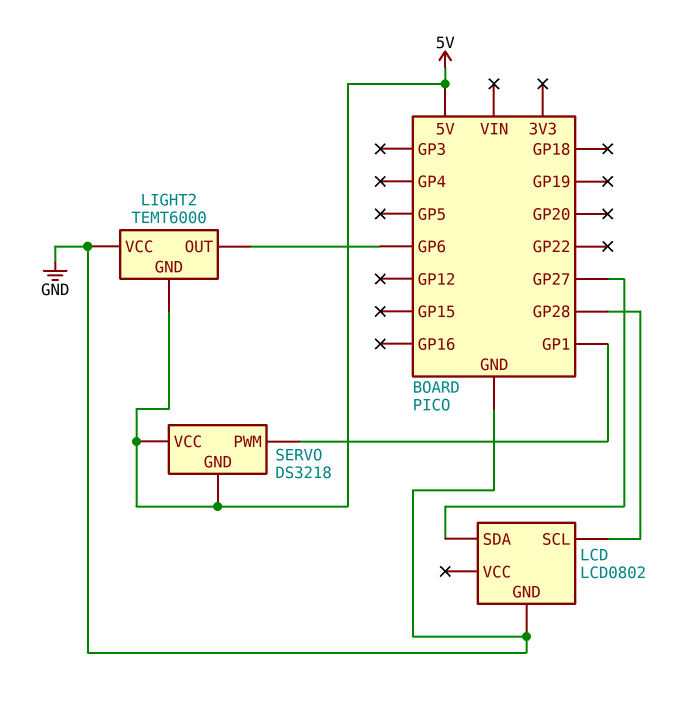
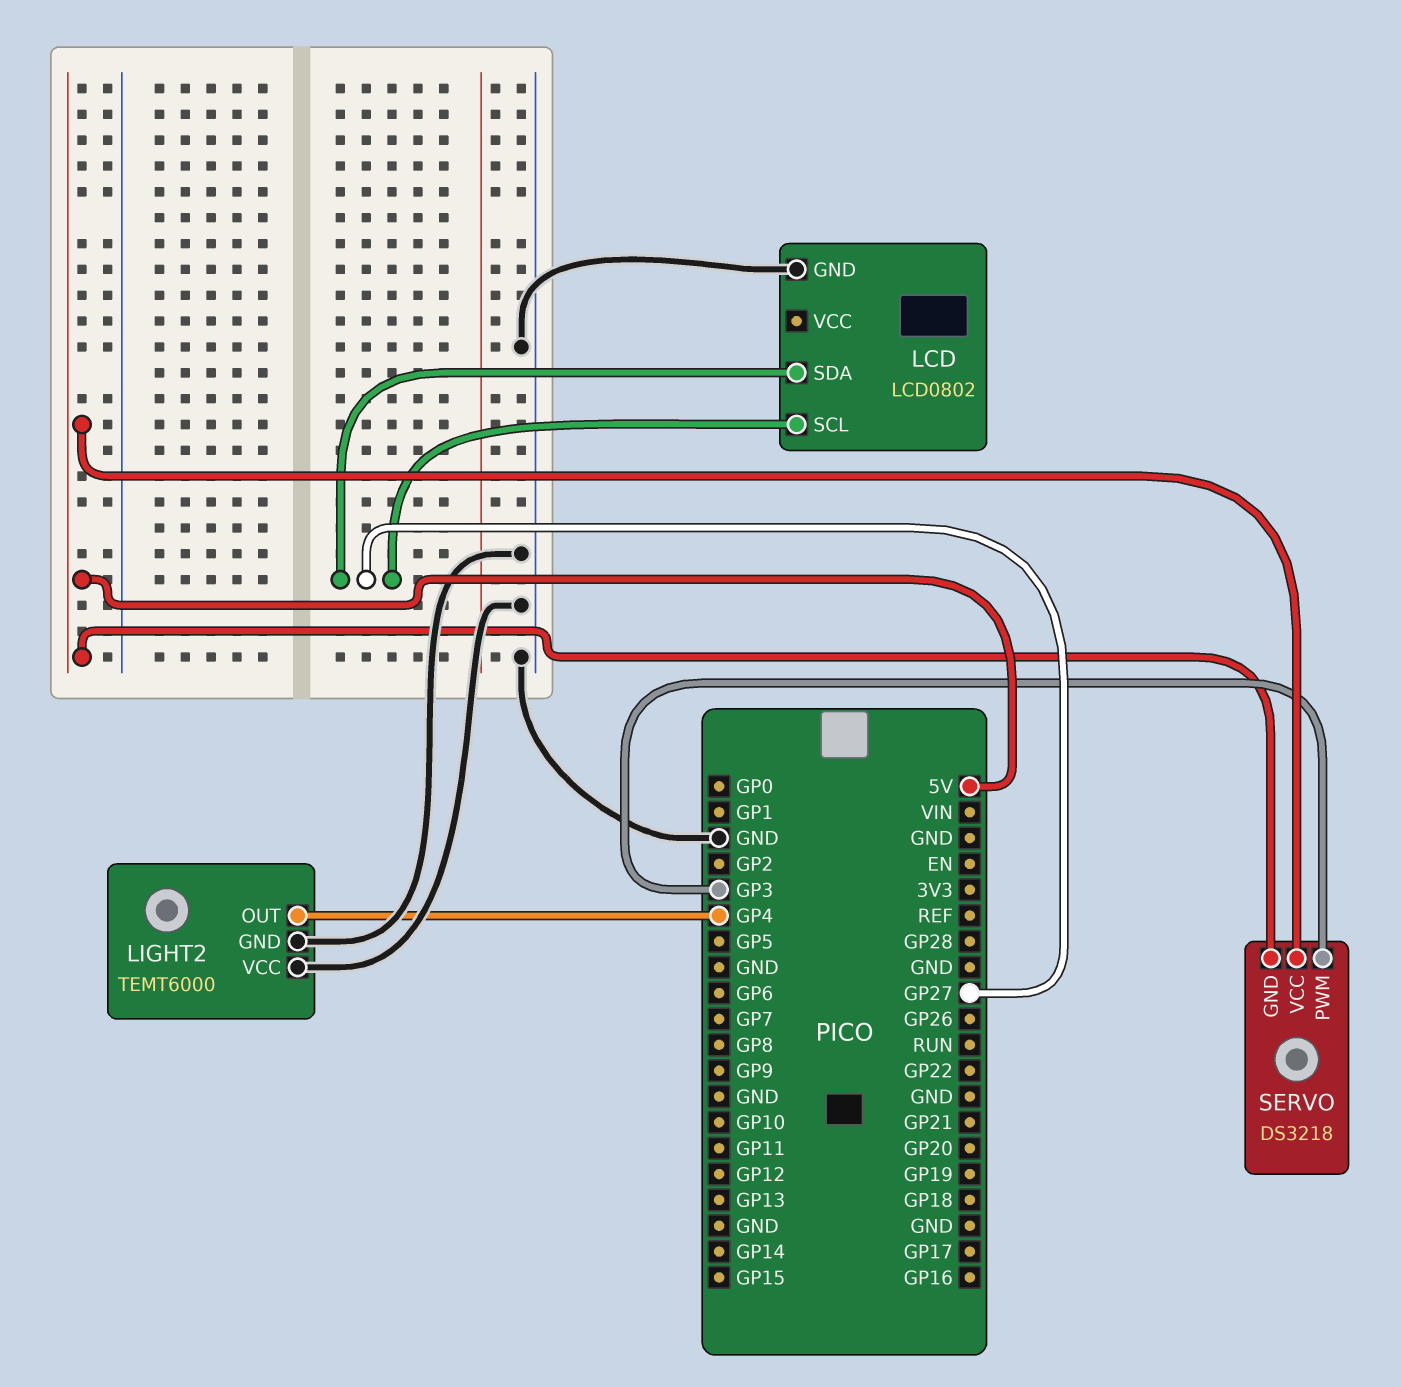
LCD pin SCL: GP28 -> GP27
LIGHT2 pin GND: 5V -> GND
LIGHT2 pin OUT: GP6 -> GP4
SERVO pin PWM: GP1 -> GP3

